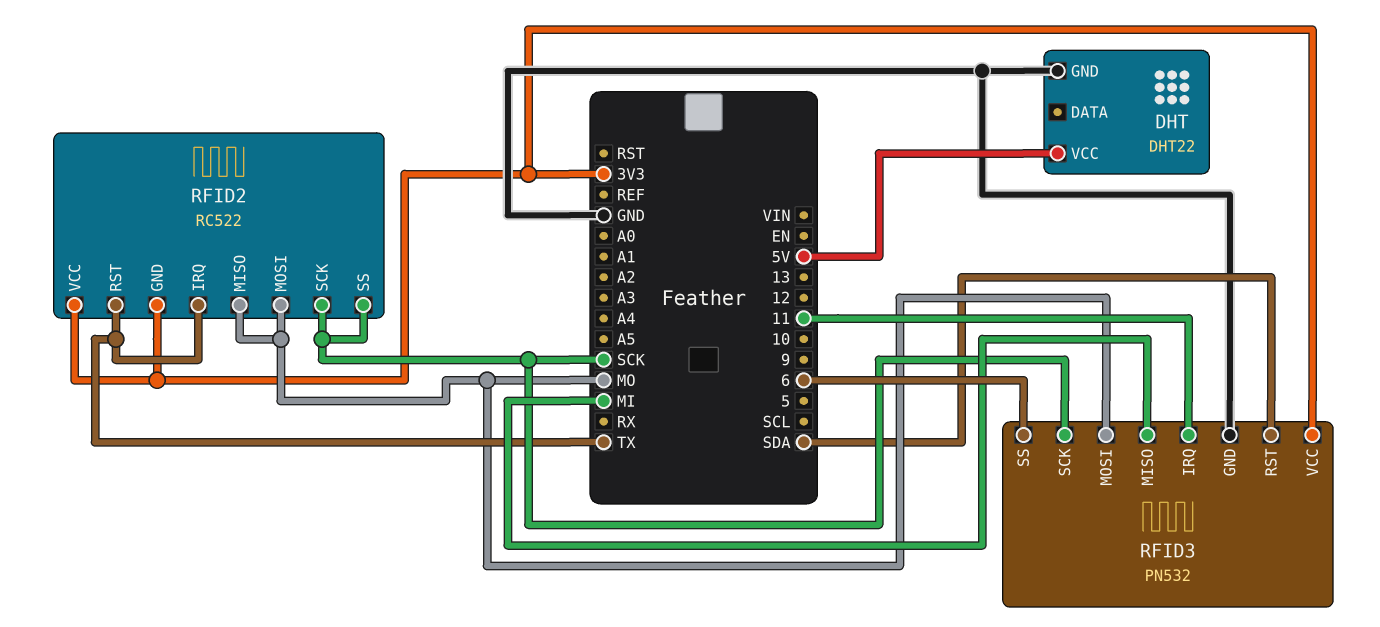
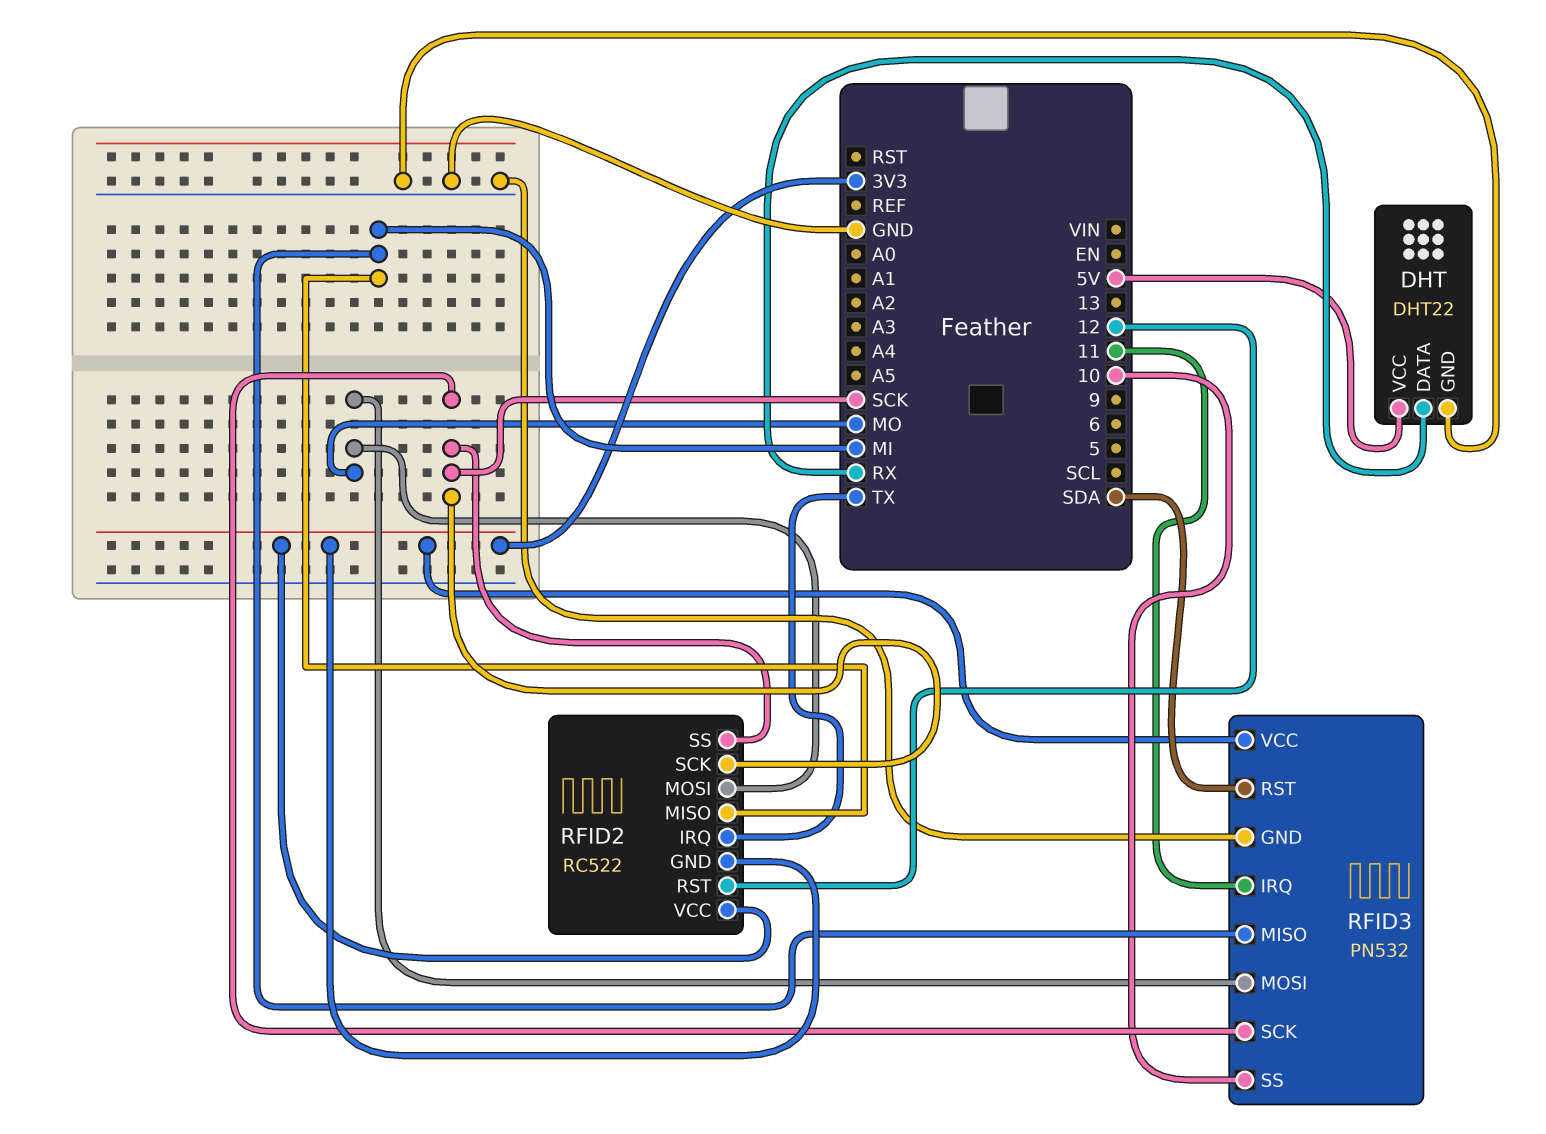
DHT pin DATA: none -> RX
RFID2 pin MISO: MO -> MI
RFID2 pin RST: TX -> 12
RFID3 pin SS: 6 -> 10

